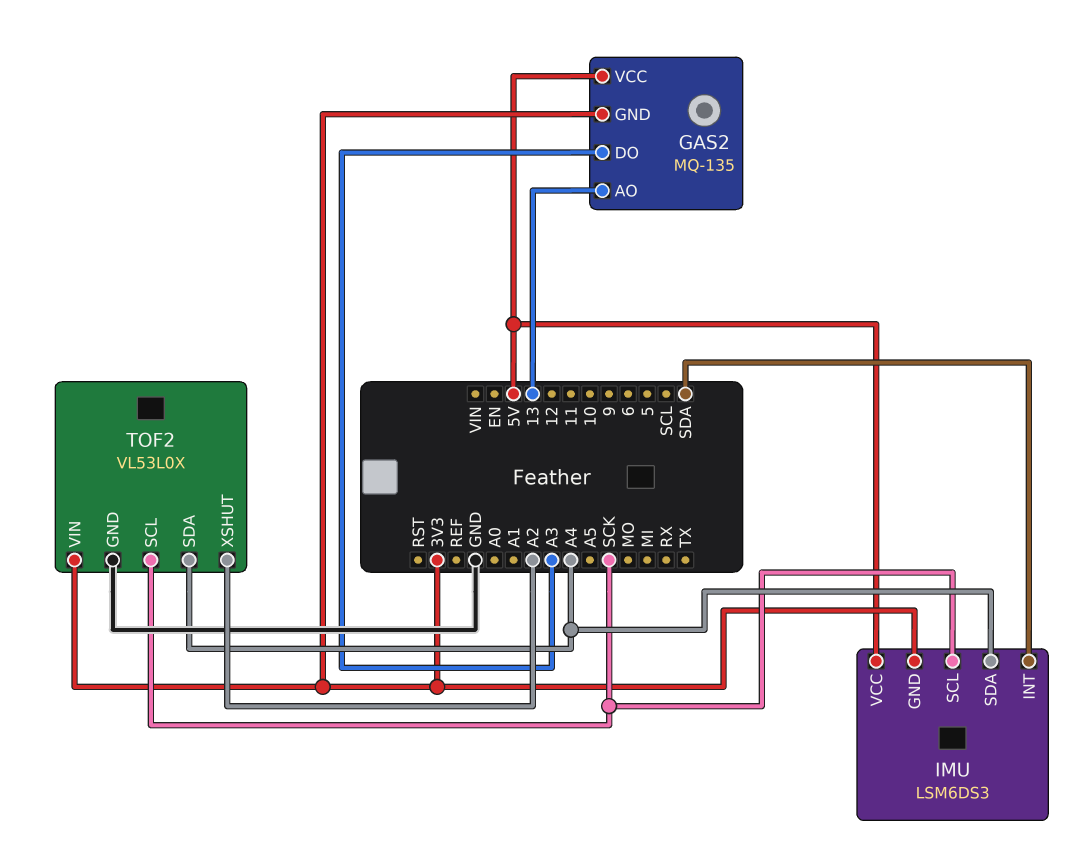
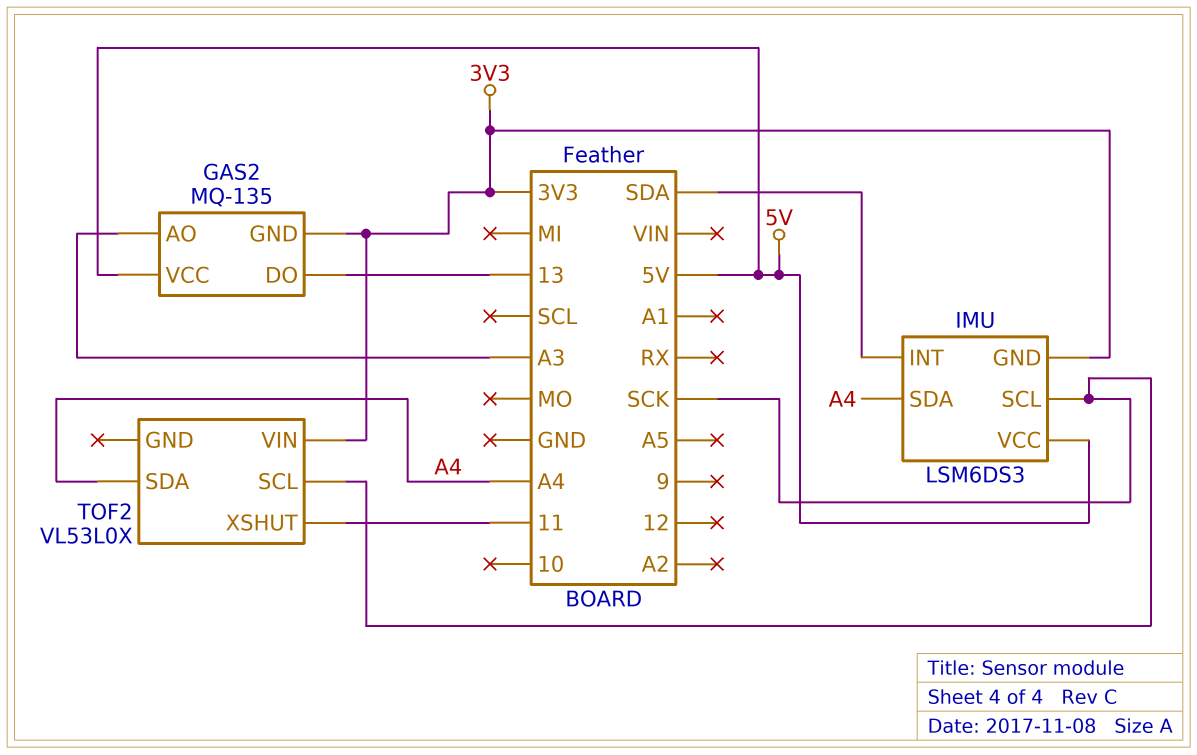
GAS2 pin AO: 13 -> A3
GAS2 pin DO: A3 -> 13
TOF2 pin GND: GND -> none
TOF2 pin XSHUT: A2 -> 11

